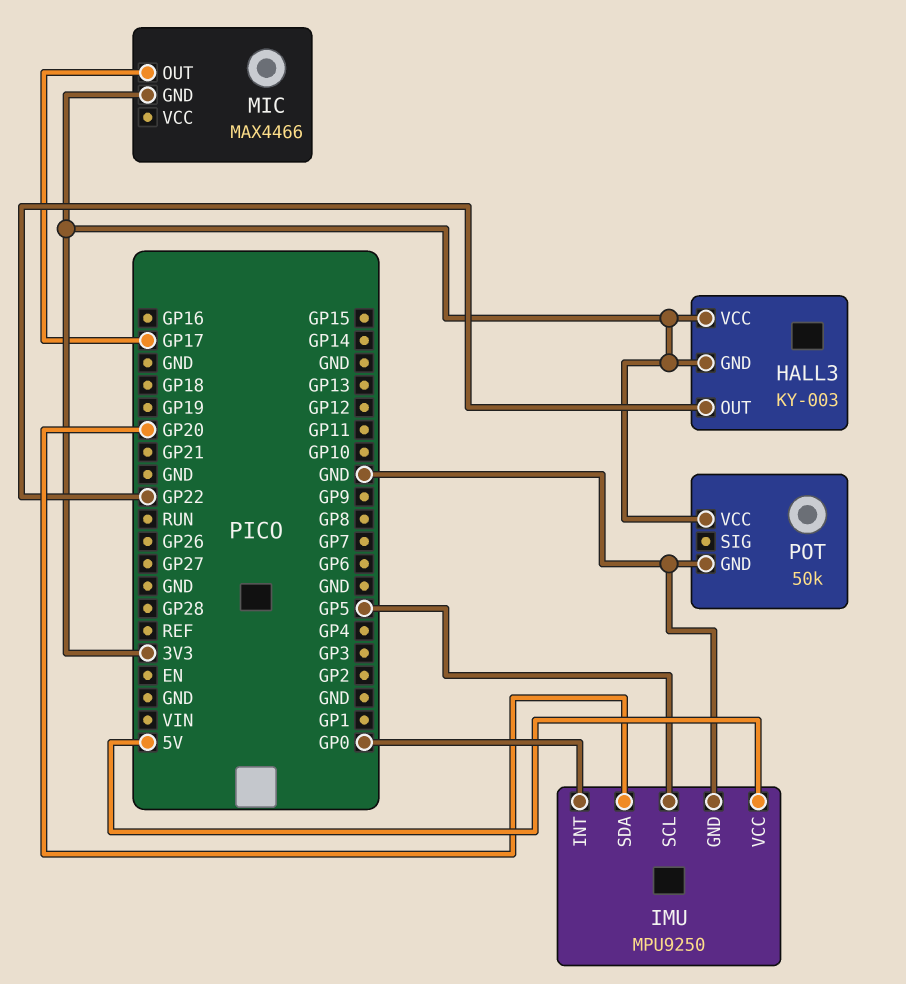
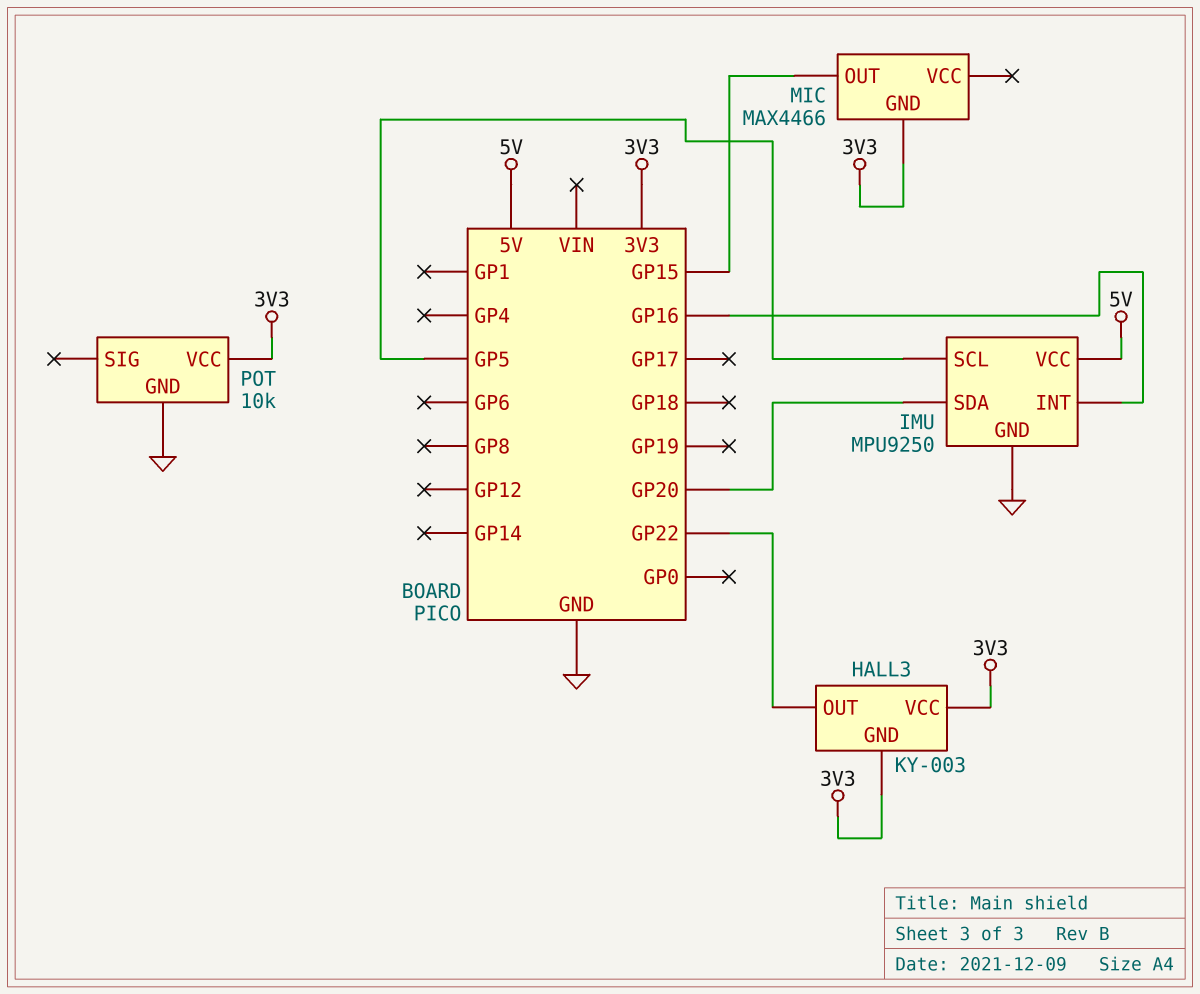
IMU pin INT: GP0 -> GP16
MIC pin OUT: GP17 -> GP15
POT: 50k -> 10k

